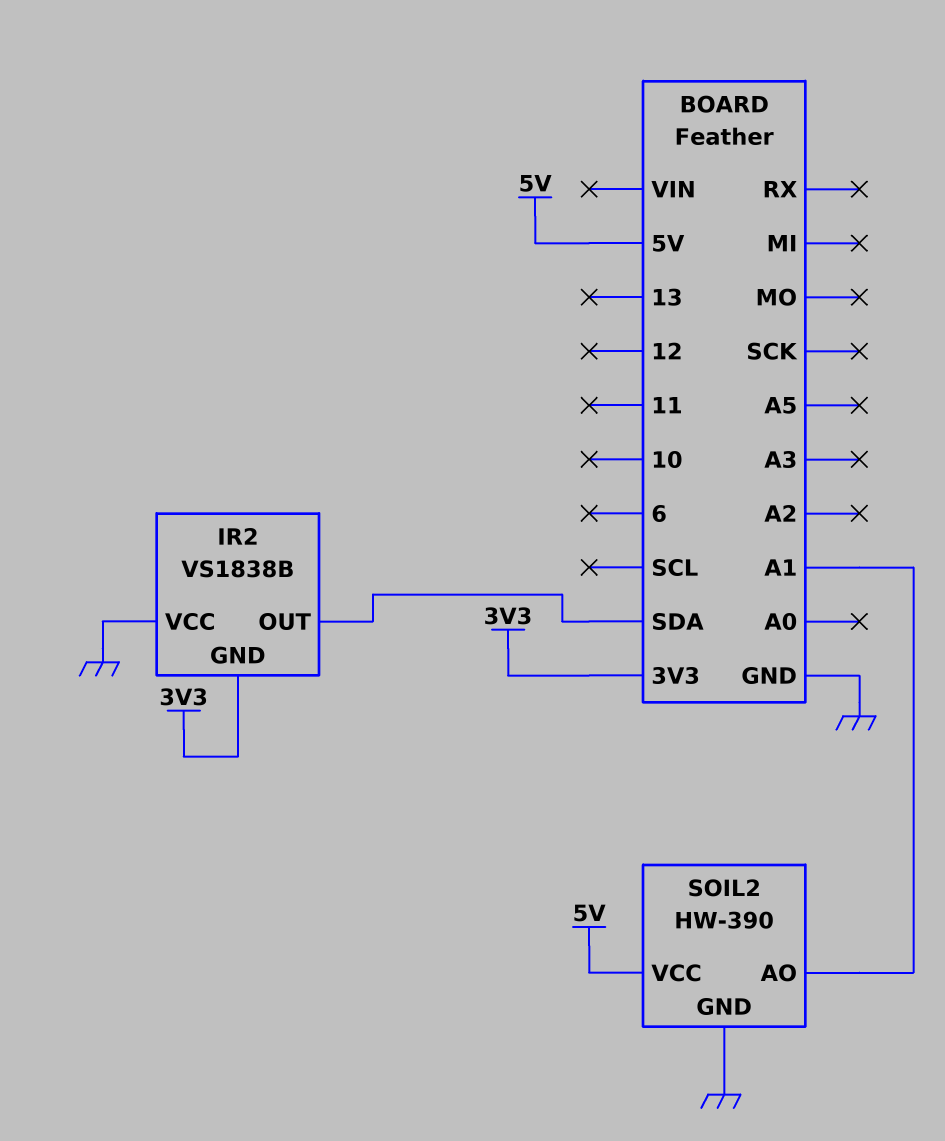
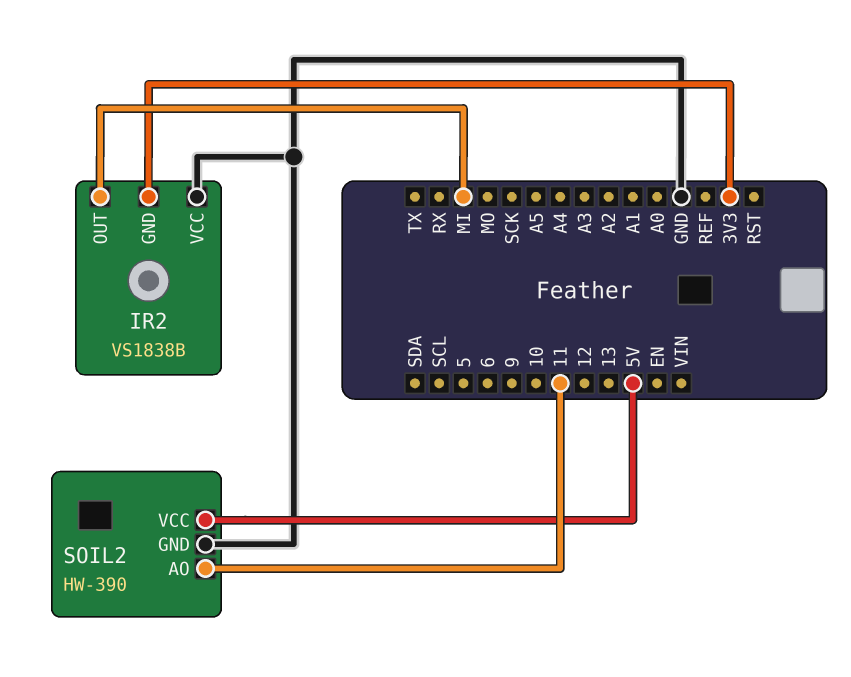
IR2 pin OUT: SDA -> MI
SOIL2 pin AO: A1 -> 11

